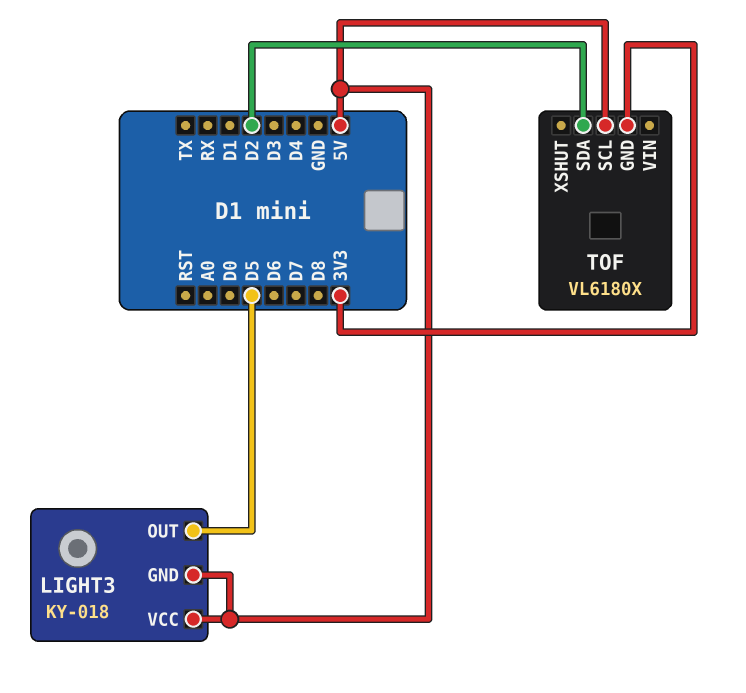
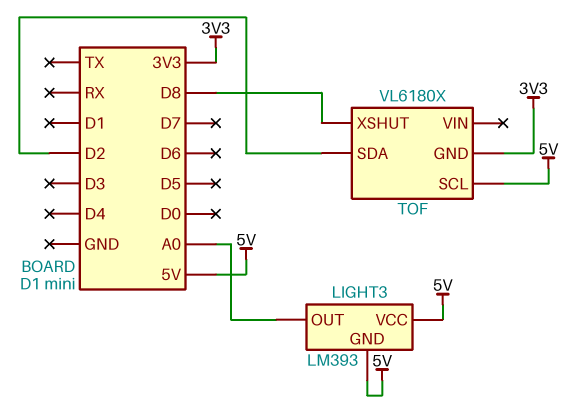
LIGHT3: KY-018 -> LM393
LIGHT3 pin OUT: D5 -> A0
TOF pin XSHUT: none -> D8

